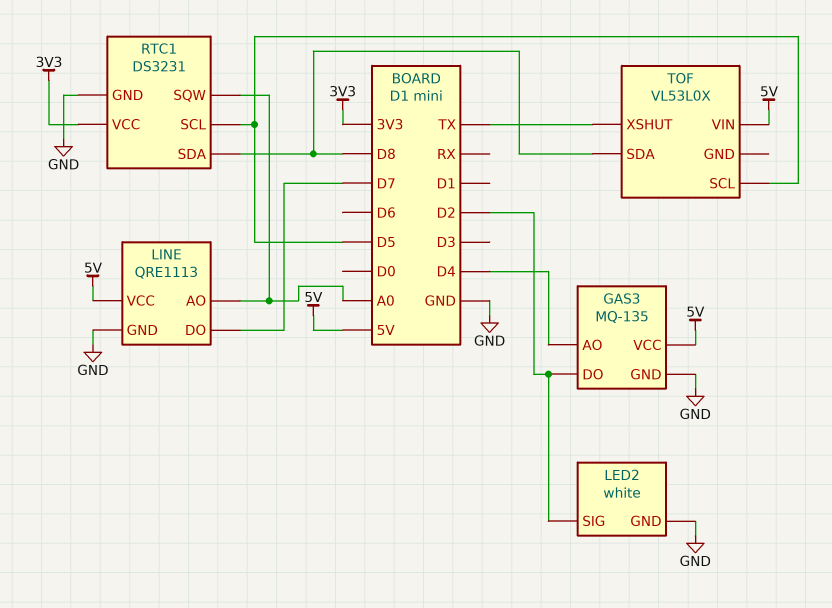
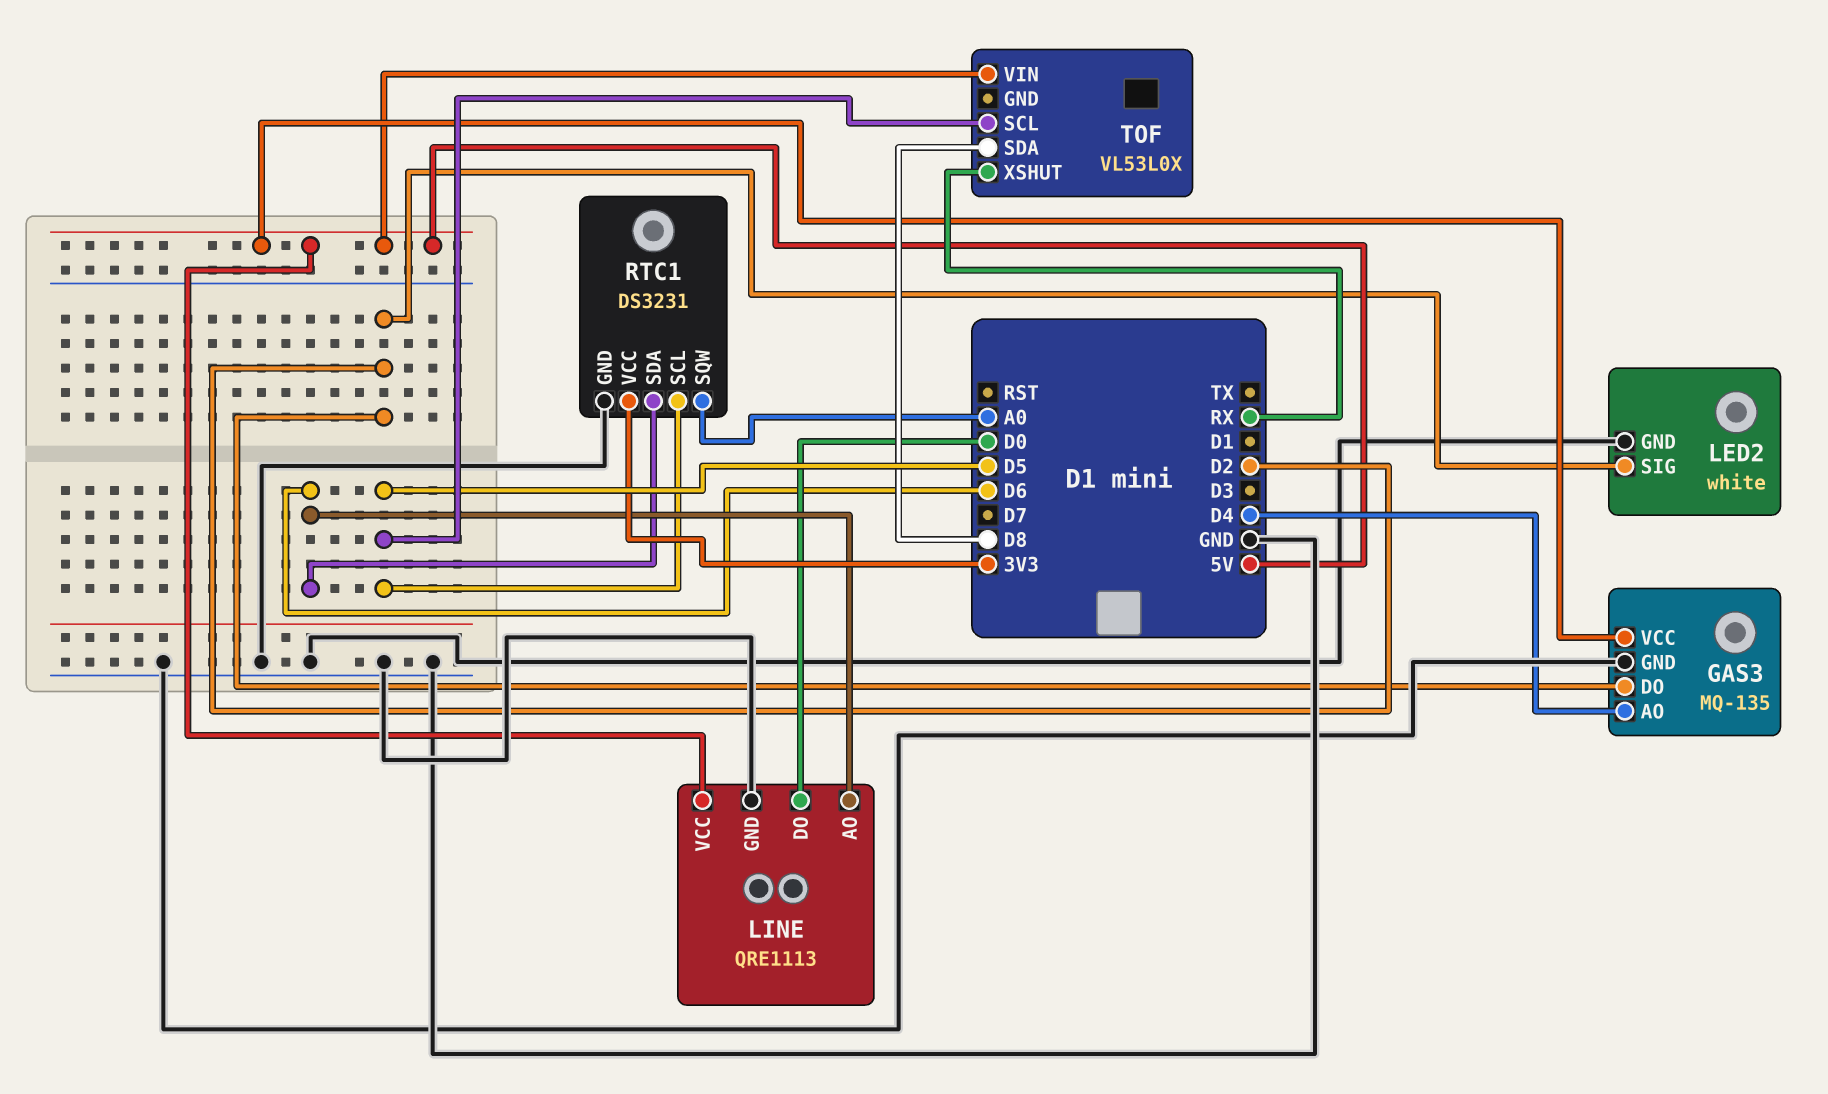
LINE pin AO: A0 -> D6
LINE pin DO: D7 -> D0
RTC1 pin SDA: D8 -> D6
TOF pin XSHUT: TX -> RX

